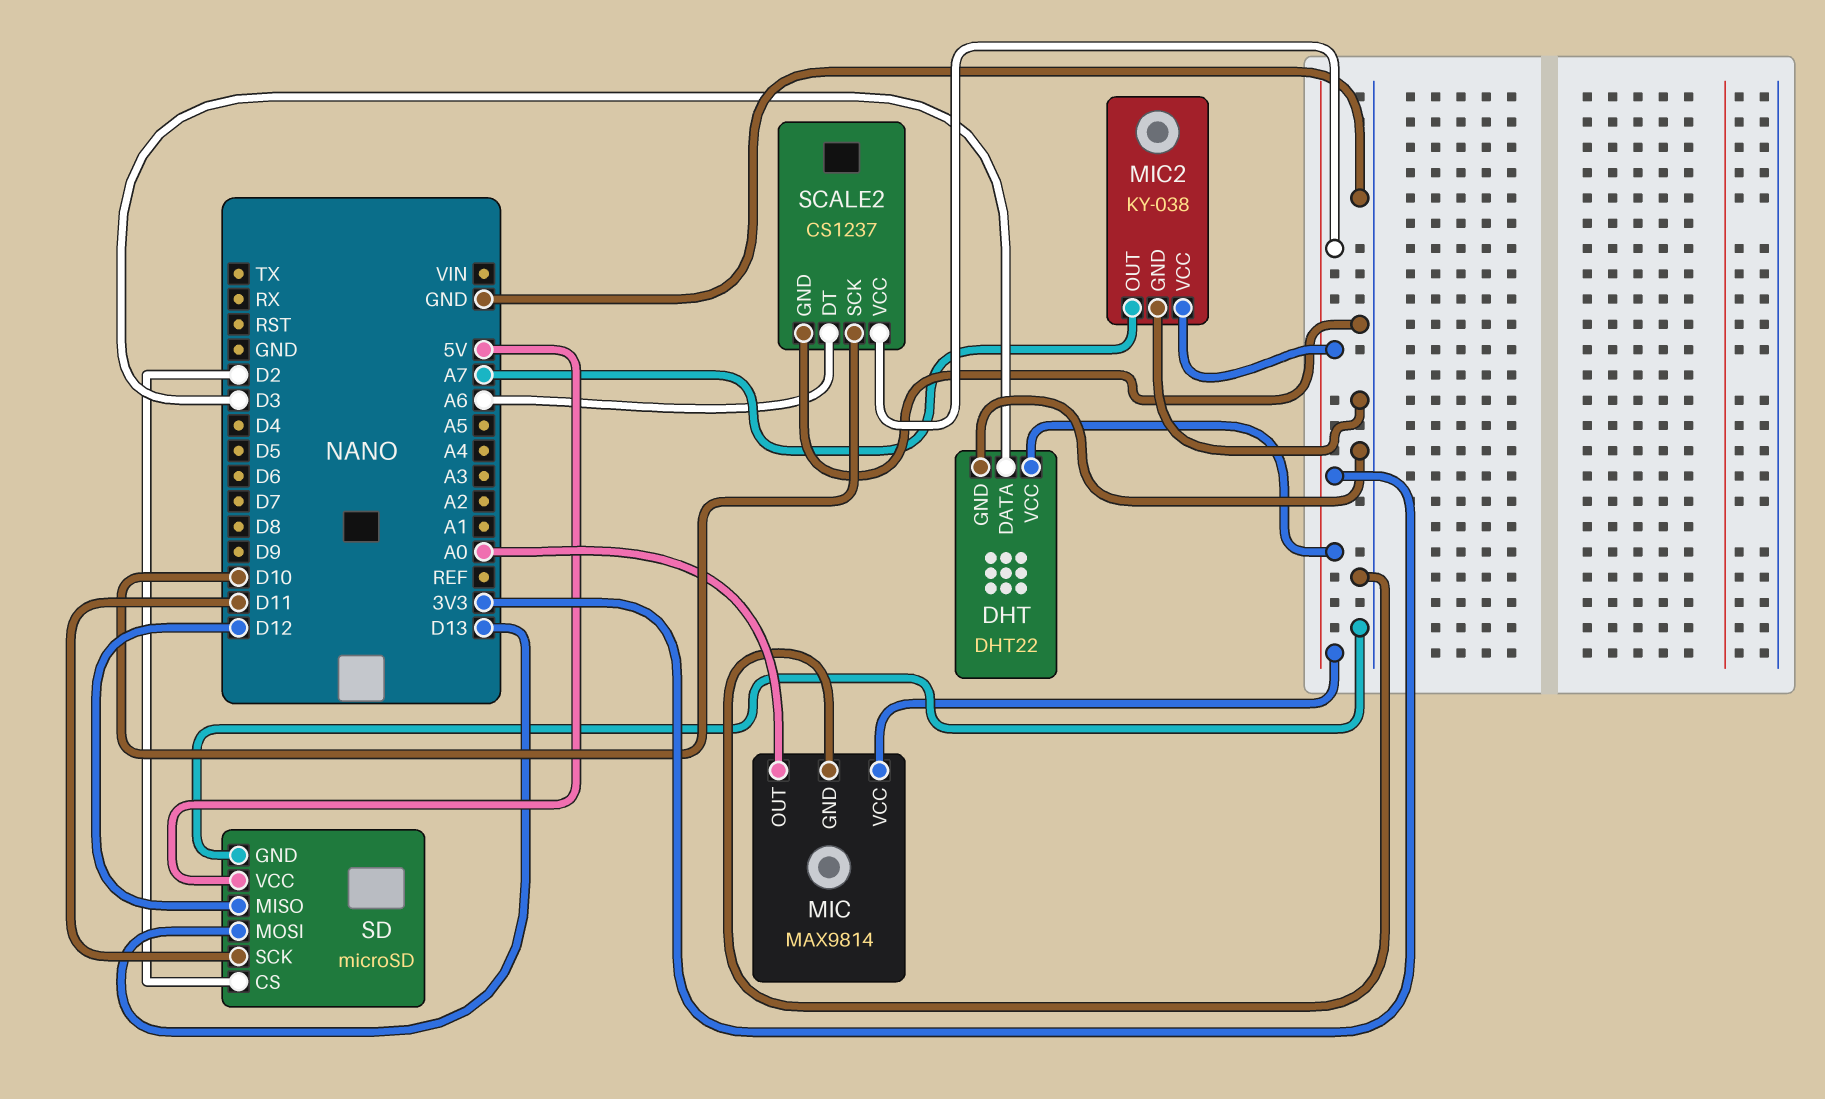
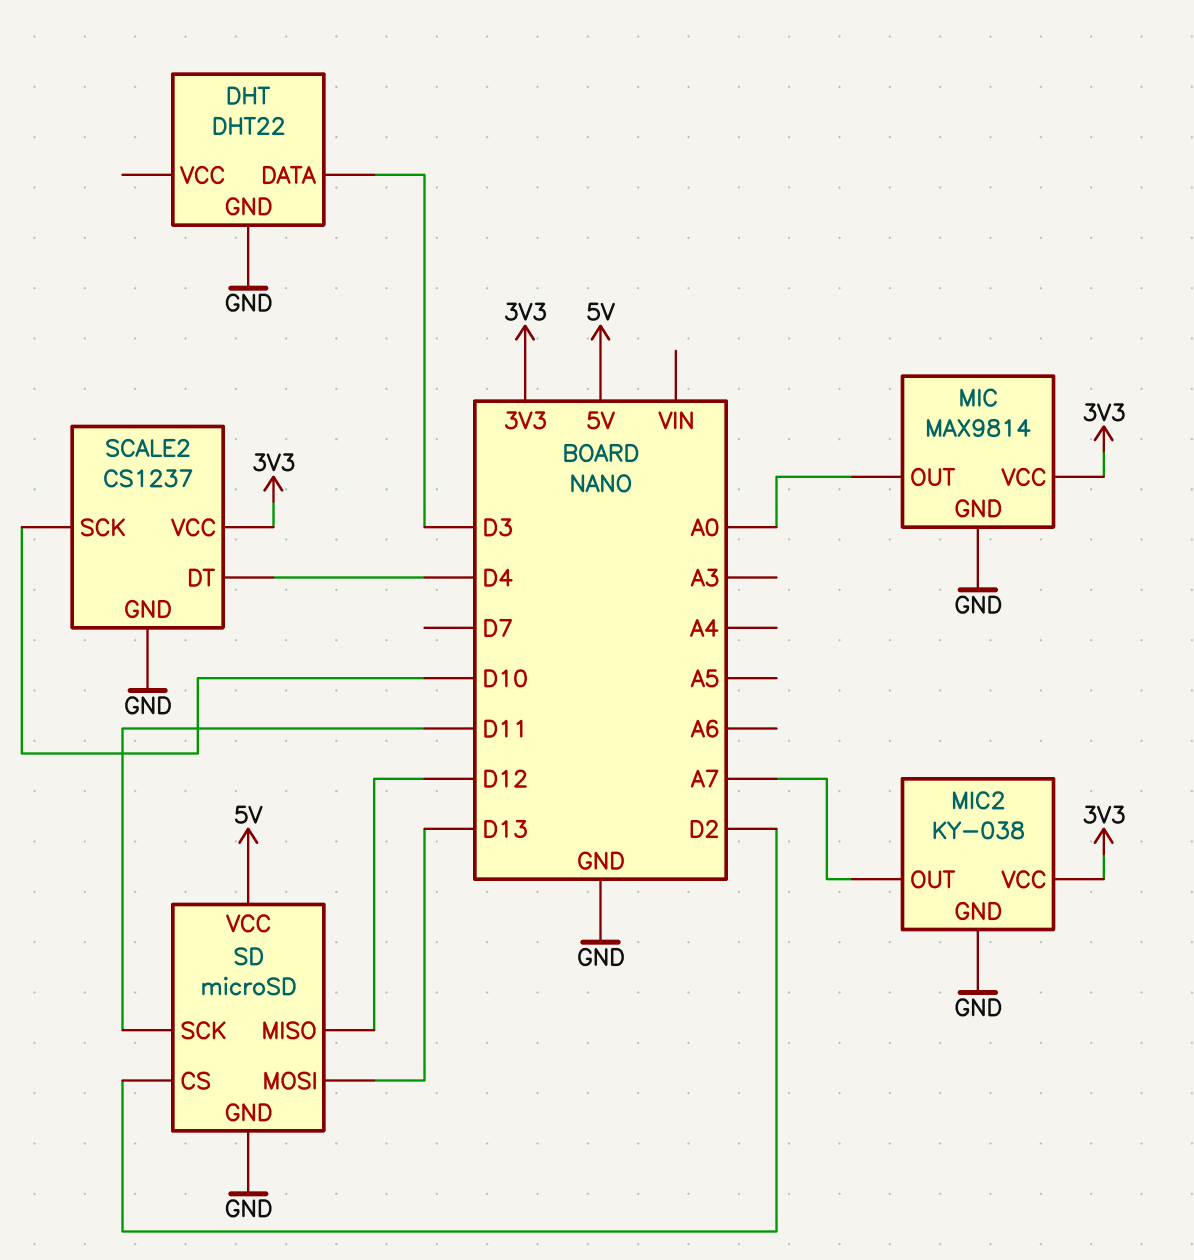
DHT pin VCC: 3V3 -> none
SCALE2 pin DT: A6 -> D4

